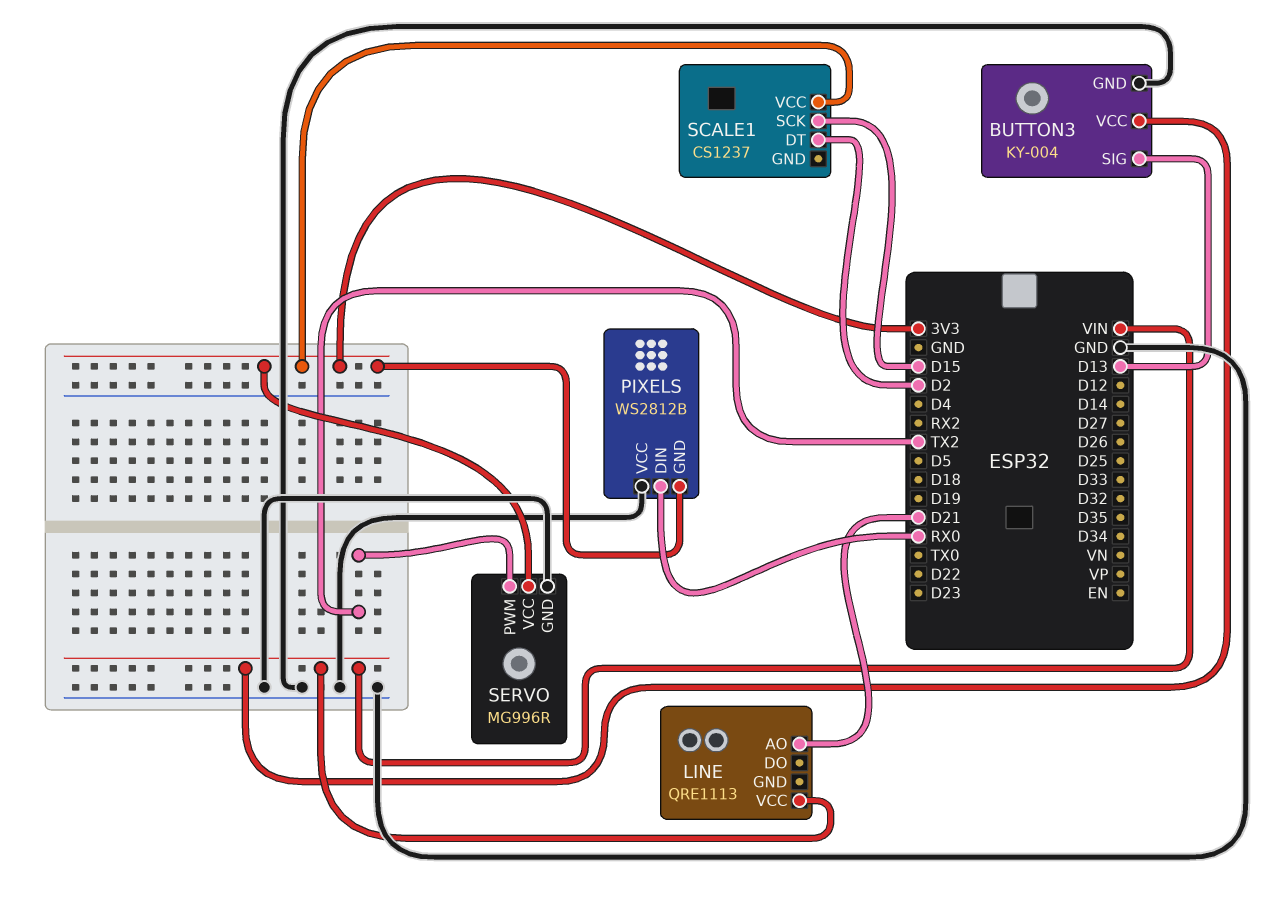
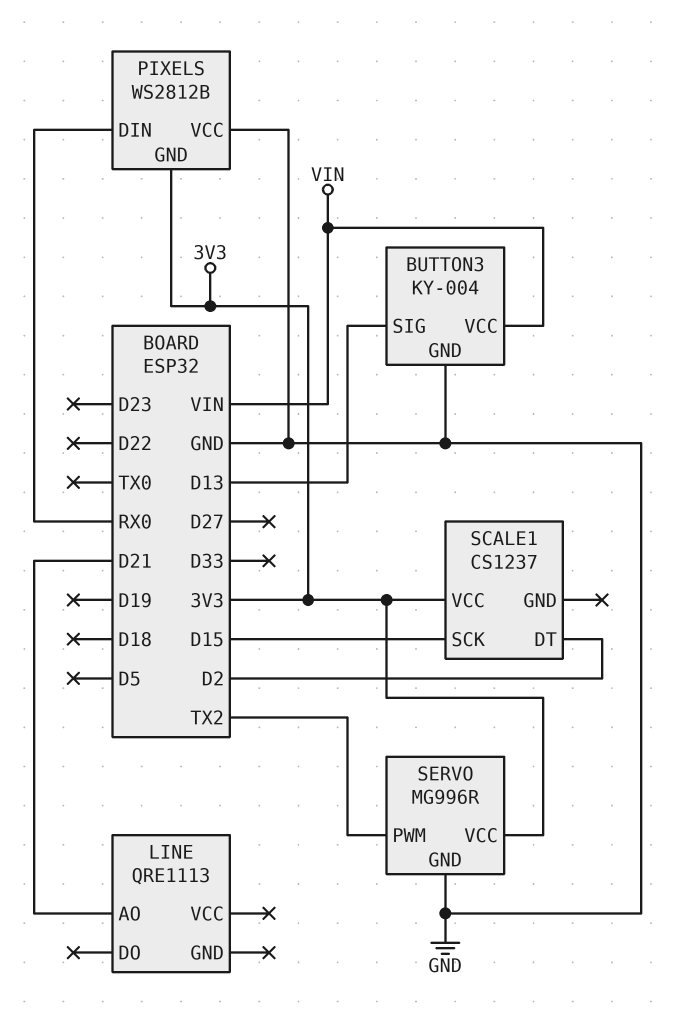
LINE pin VCC: VIN -> none

